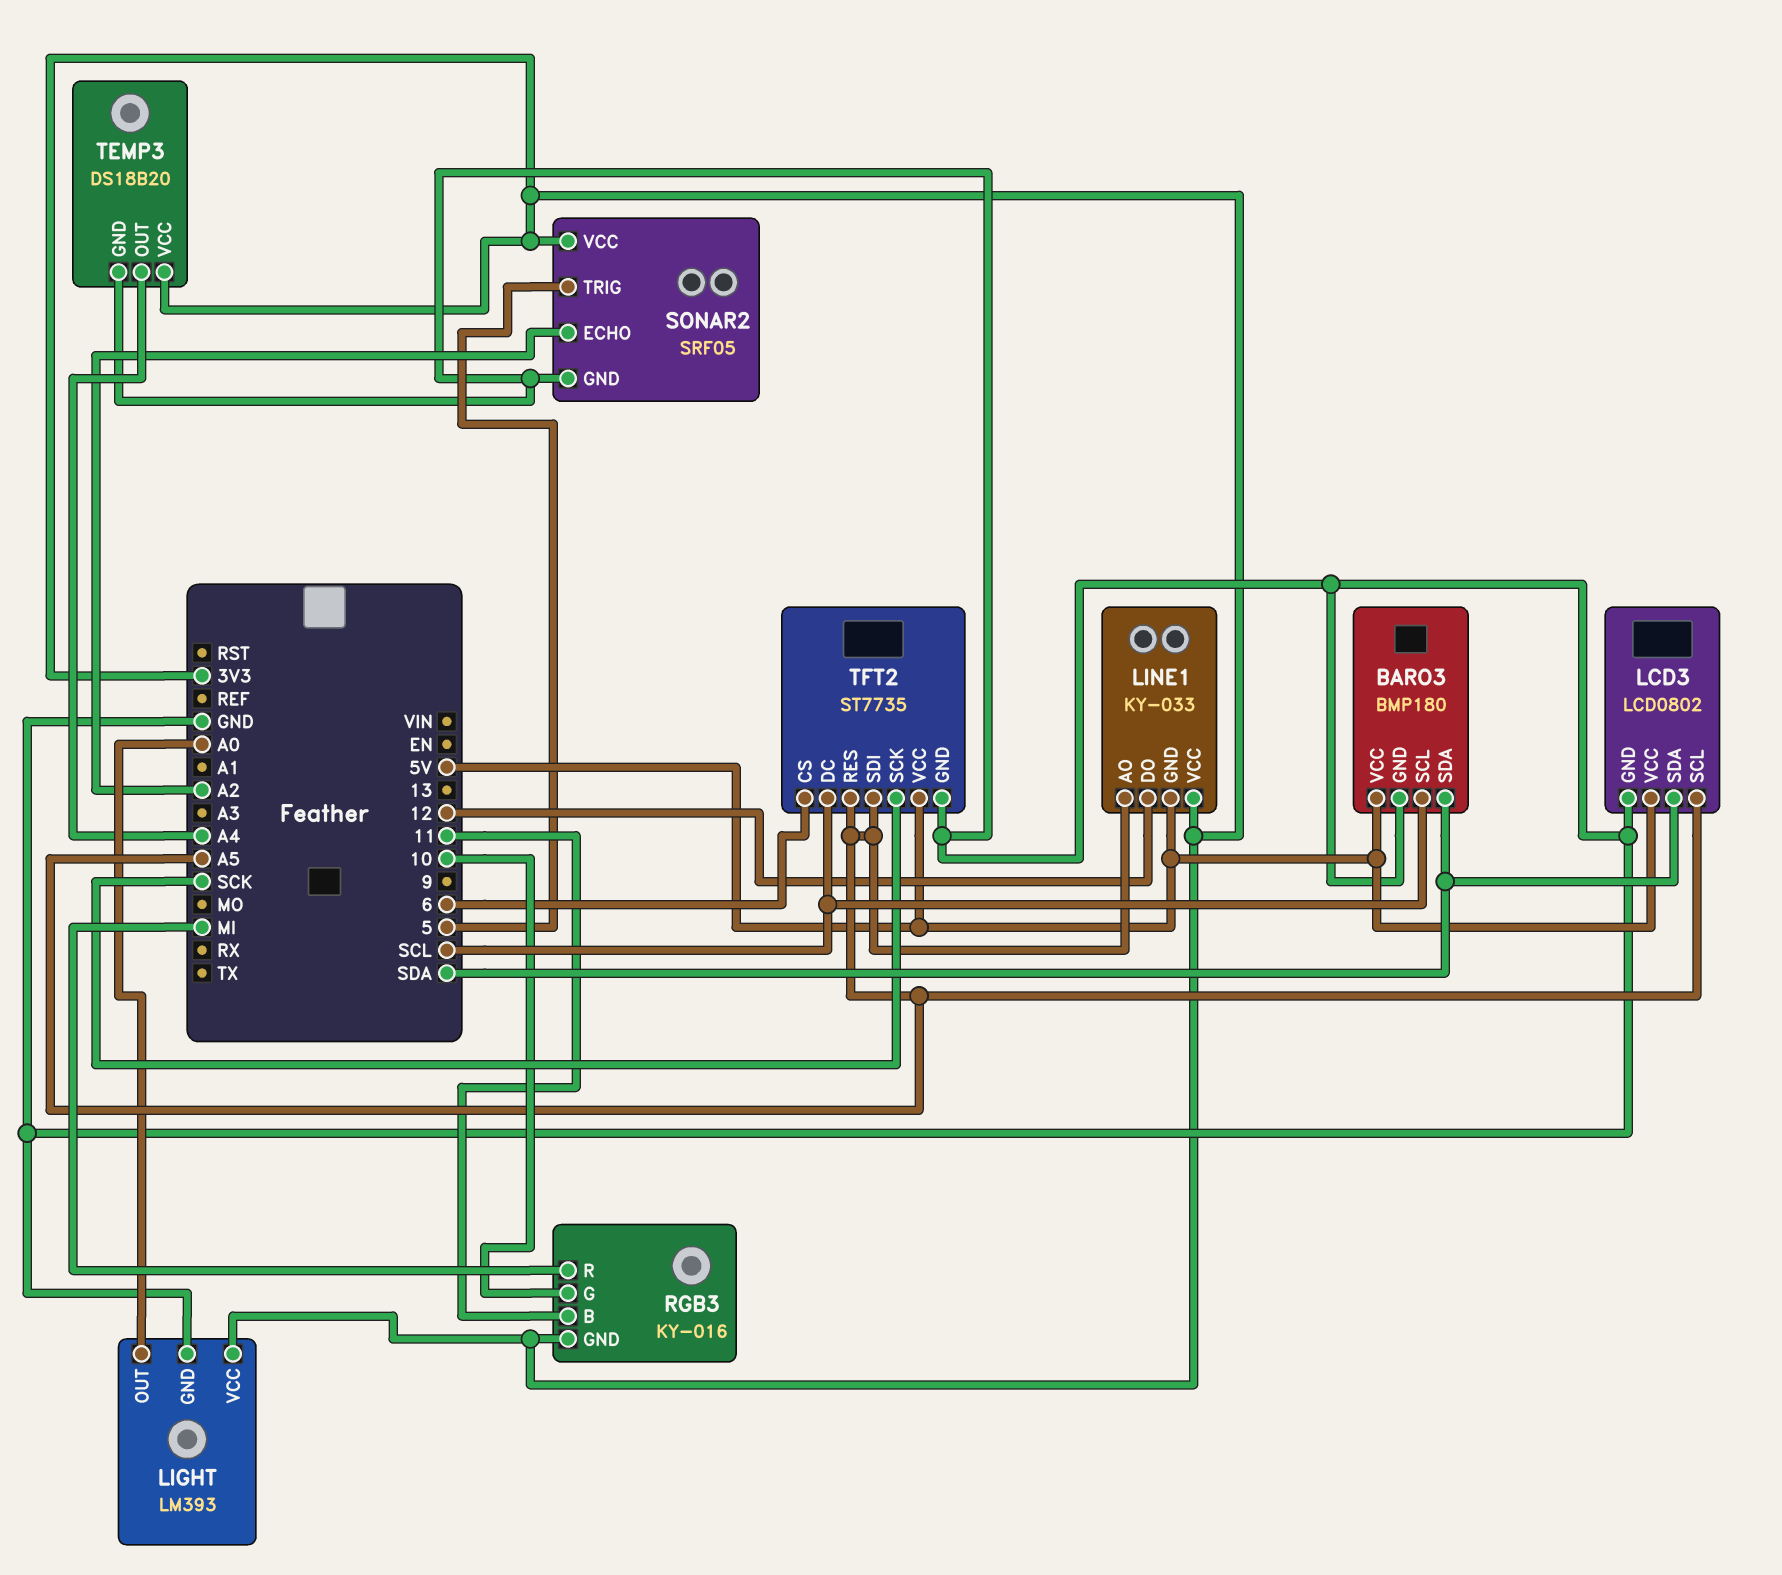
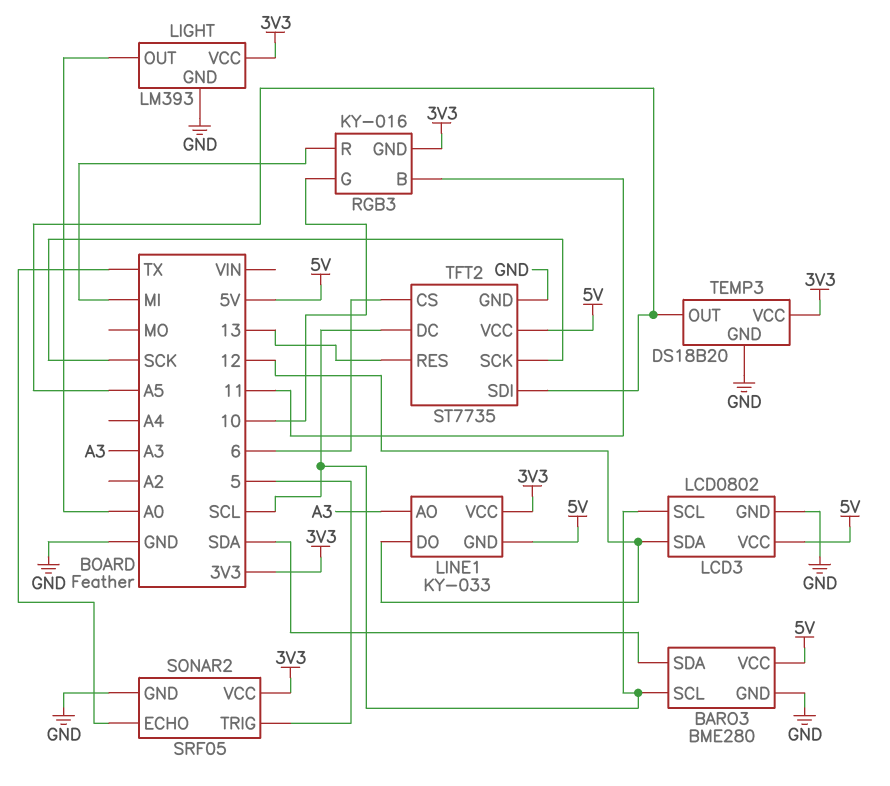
BARO3: BMP180 -> BME280
LCD3 pin SCL: A5 -> SCL
LCD3 pin SDA: SDA -> 12
LINE1 pin AO: A5 -> A3
SONAR2 pin ECHO: A2 -> TX
TEMP3 pin OUT: A4 -> A5
TFT2 pin RES: A5 -> 13

